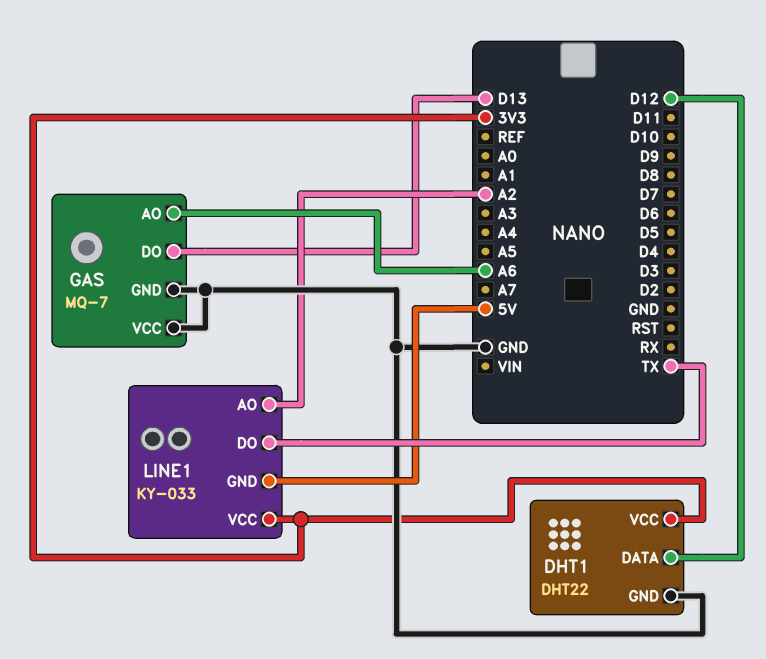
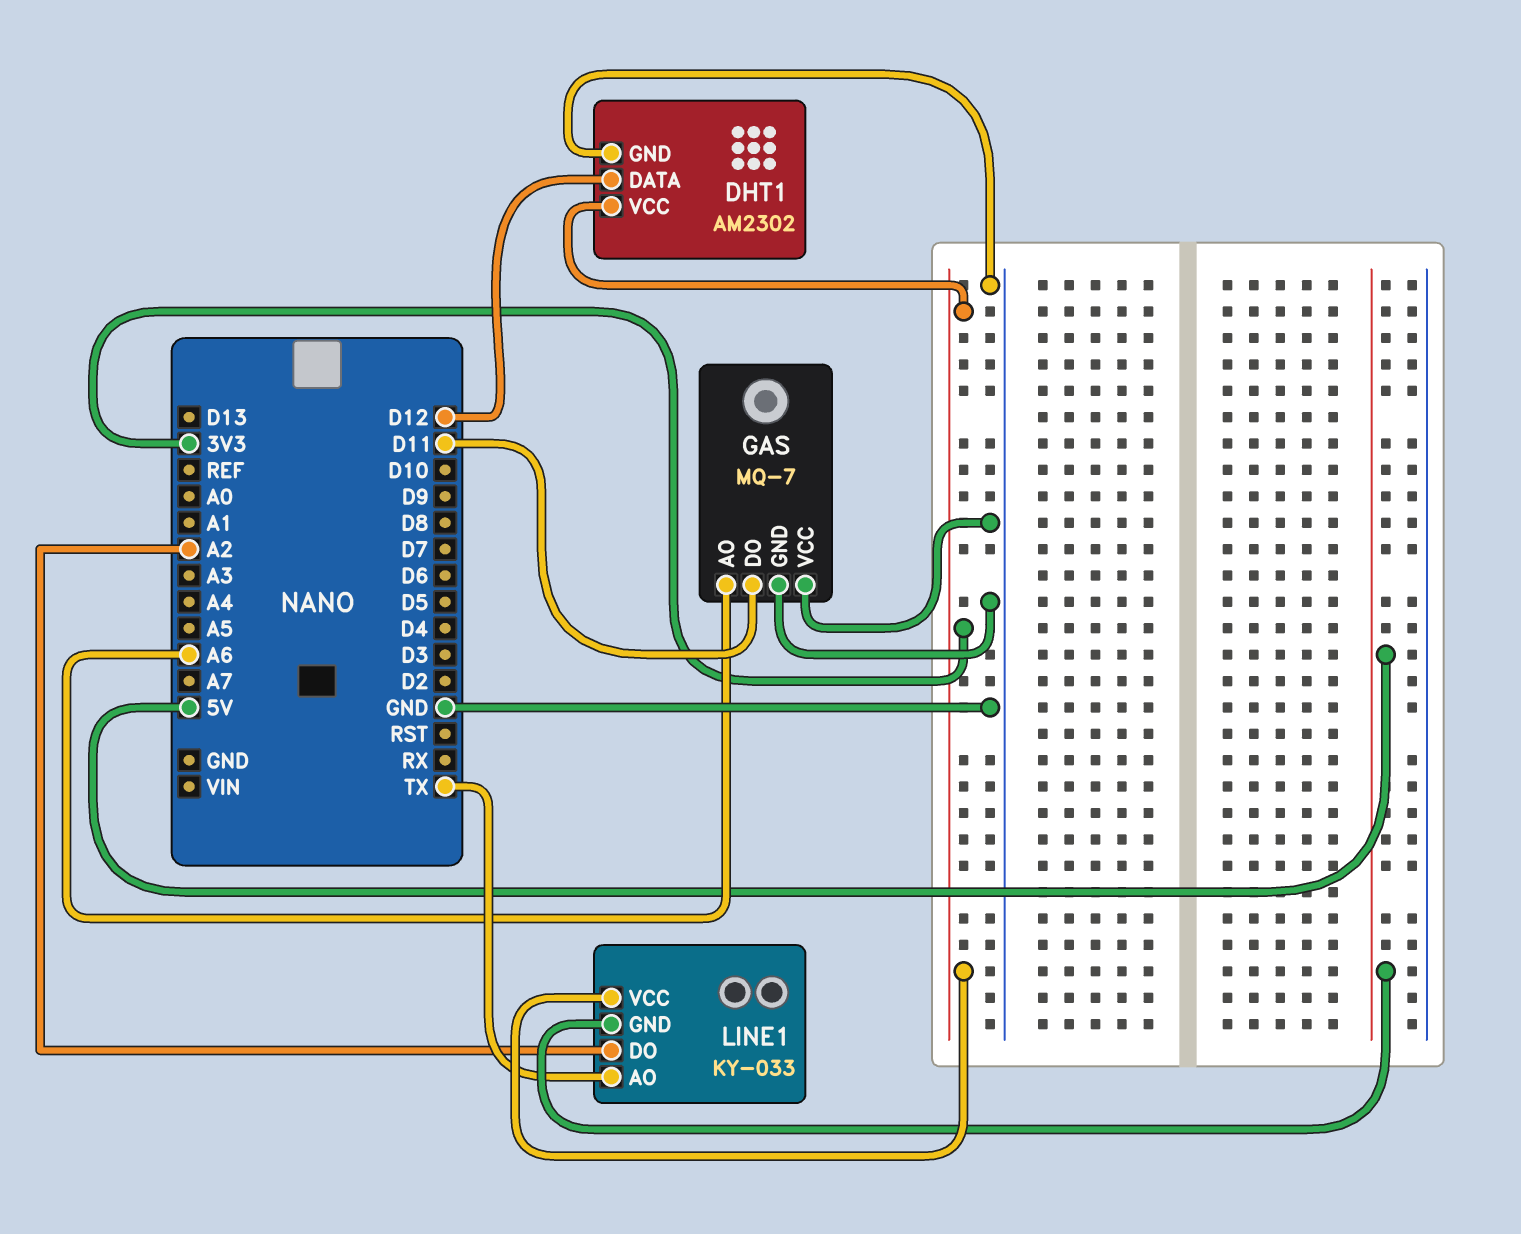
DHT1: DHT22 -> AM2302
GAS pin DO: D13 -> D11
LINE1 pin AO: A2 -> TX
LINE1 pin DO: TX -> A2

